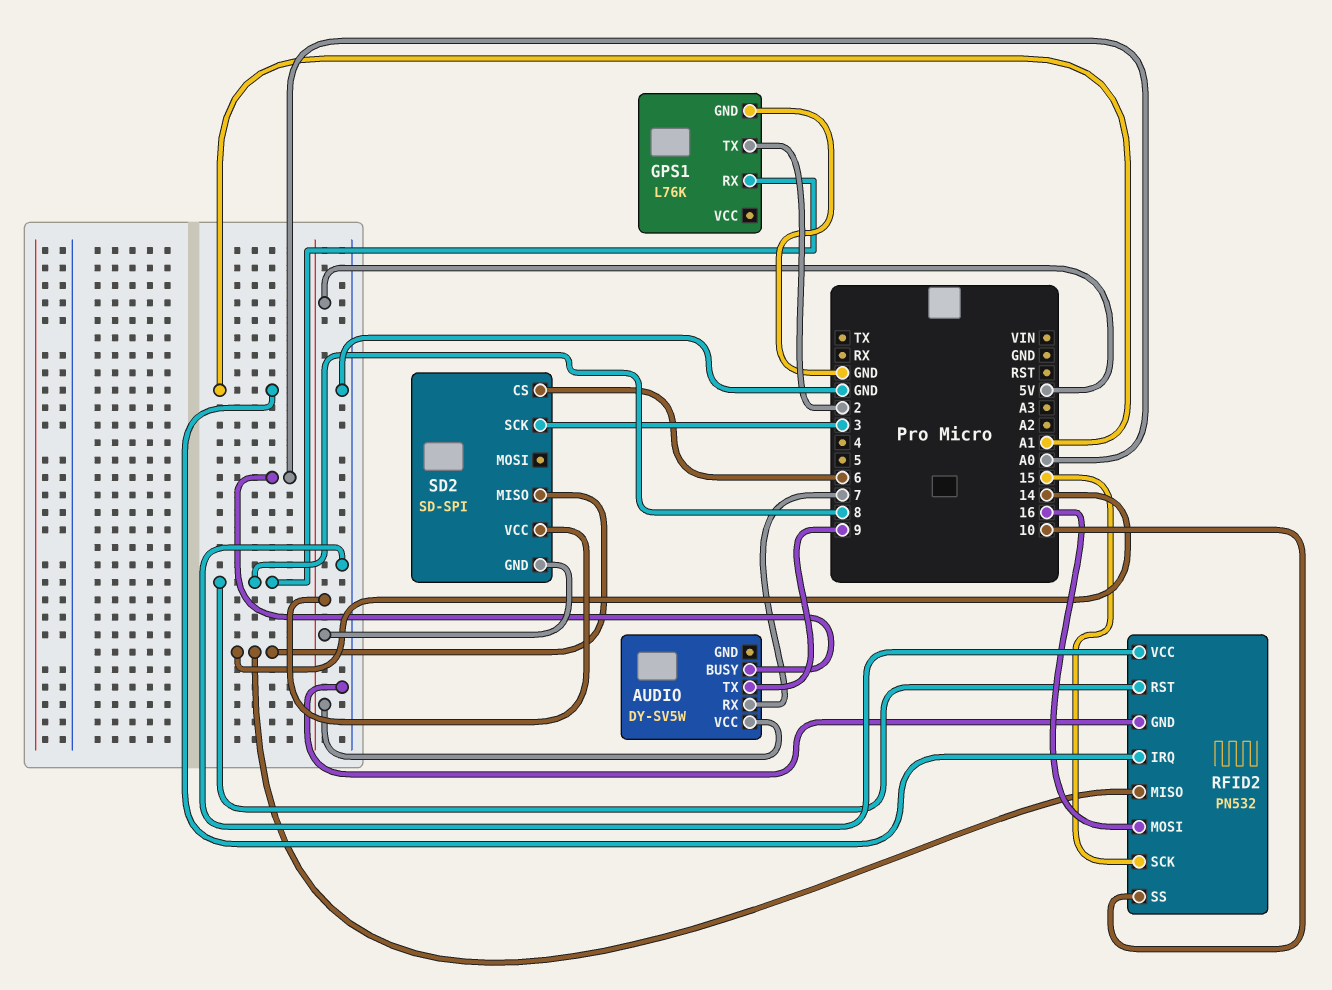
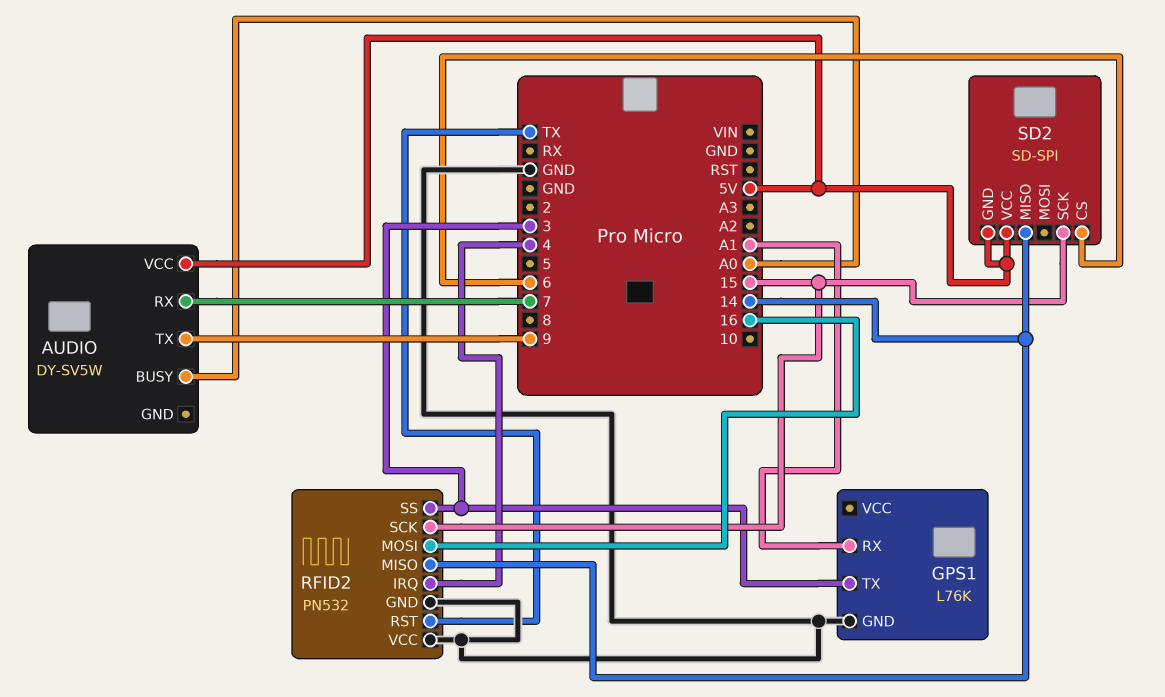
GPS1 pin RX: 8 -> A1
GPS1 pin TX: 2 -> 3
RFID2 pin IRQ: A1 -> 4
RFID2 pin RST: 8 -> TX
RFID2 pin SS: 10 -> 3
SD2 pin SCK: 3 -> 15

